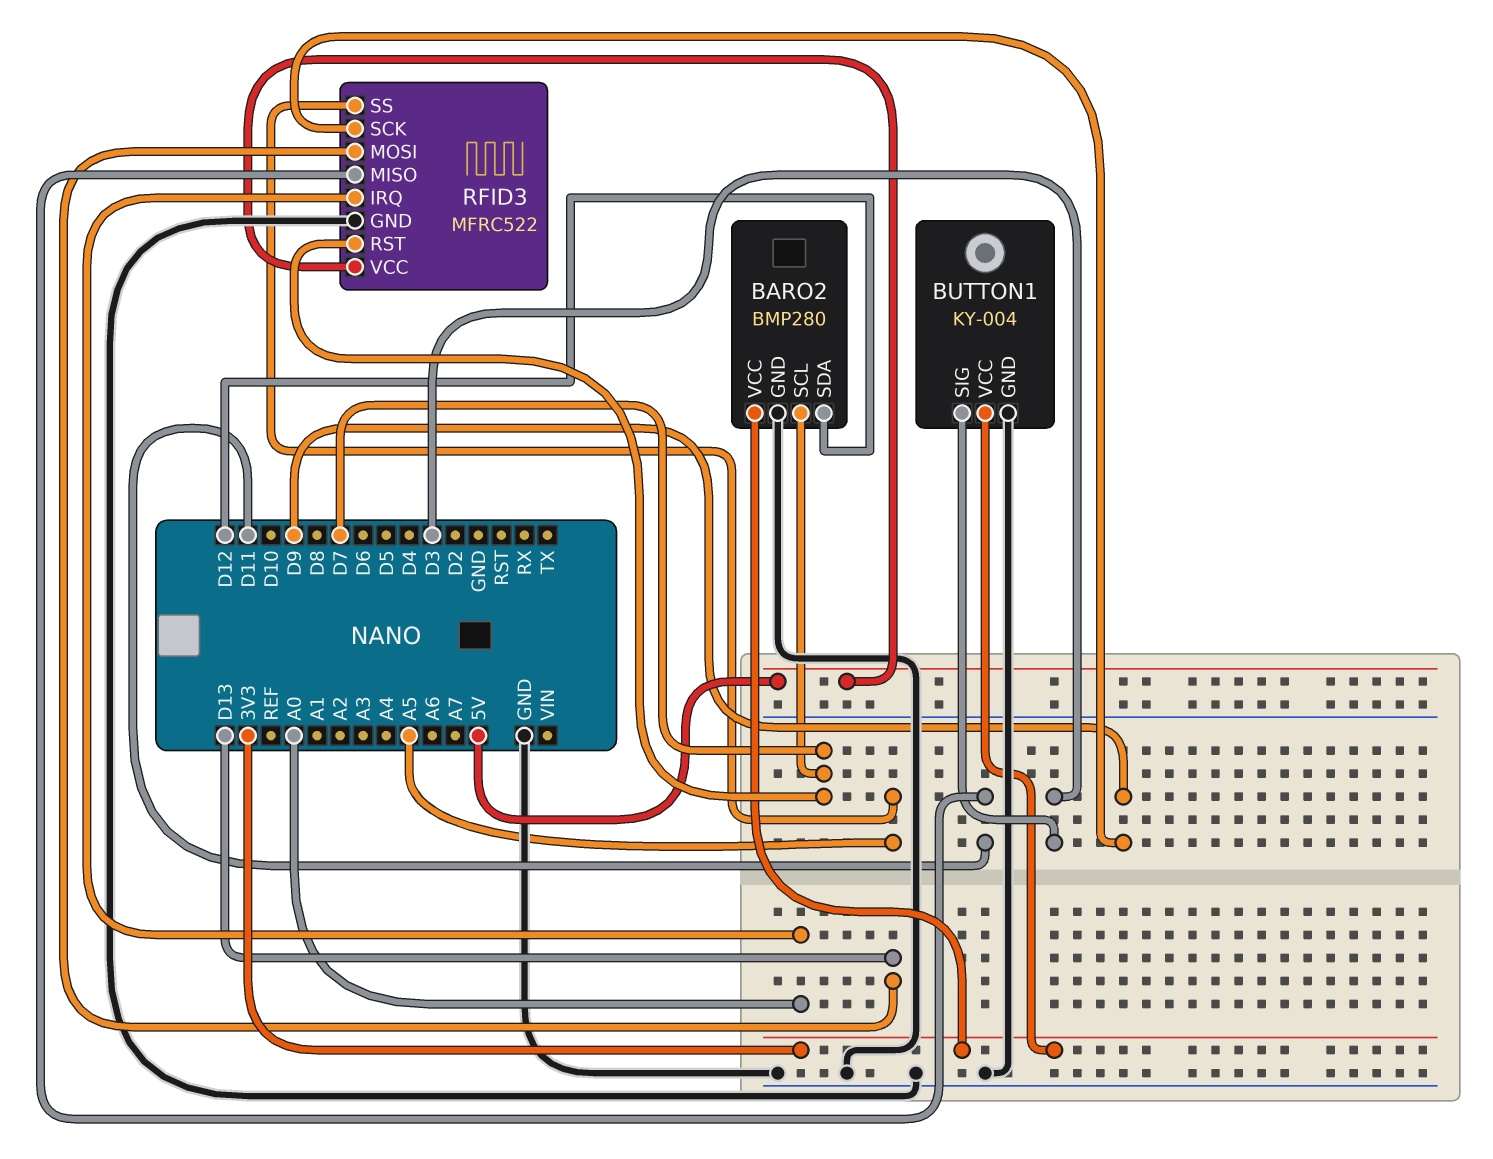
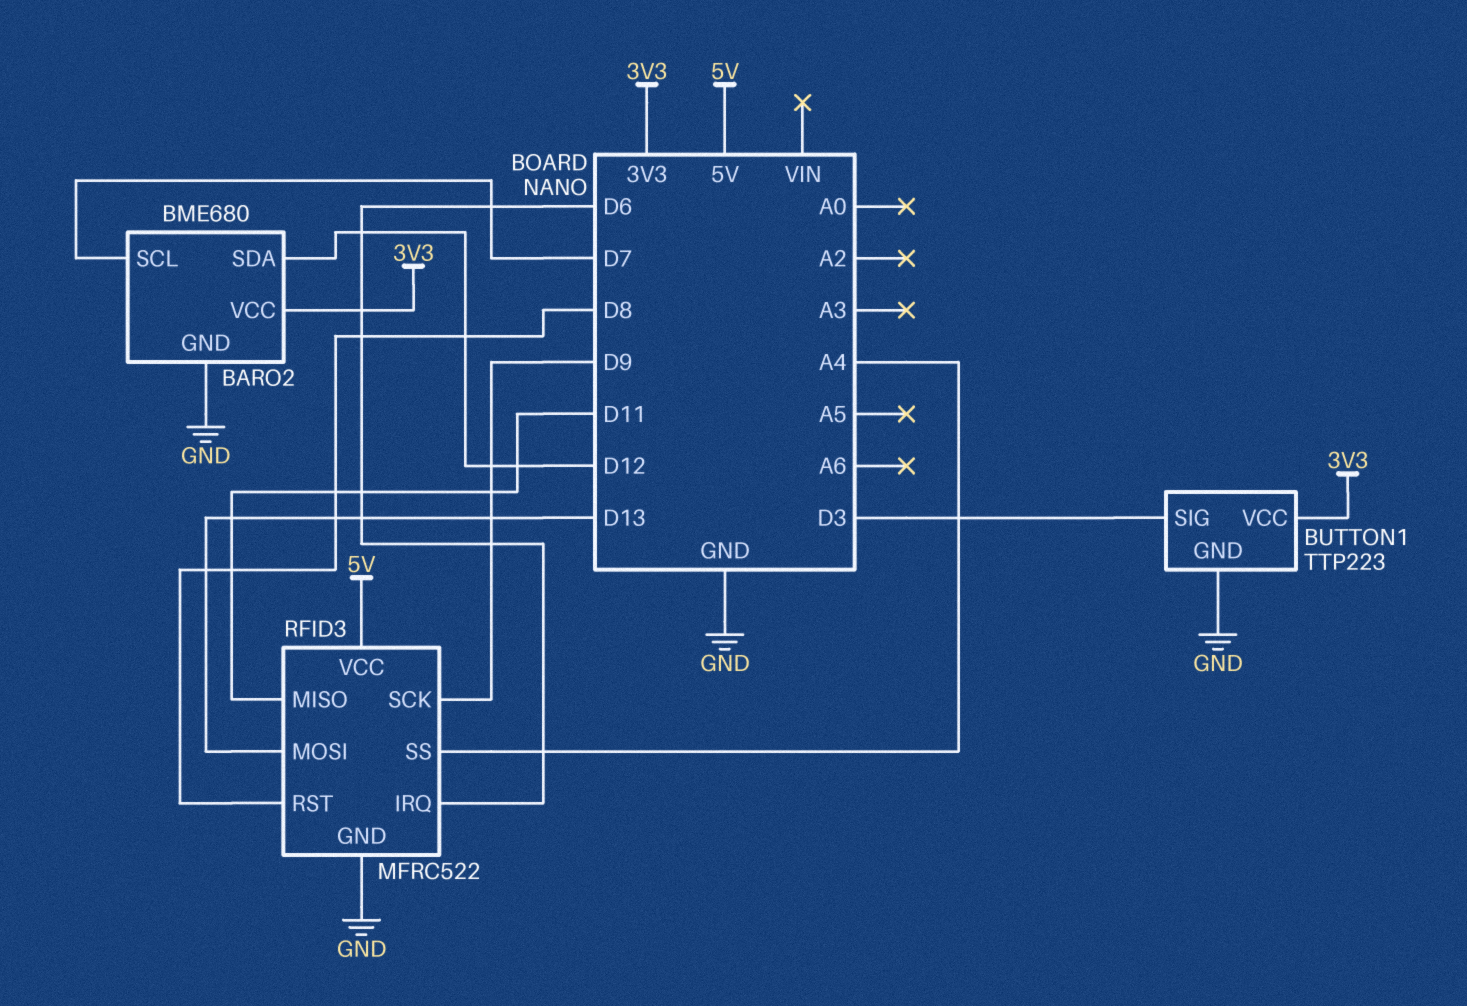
BARO2: BMP280 -> BME680
BUTTON1: KY-004 -> TTP223
RFID3 pin IRQ: A0 -> D6
RFID3 pin RST: D7 -> D8
RFID3 pin SS: A5 -> A4

